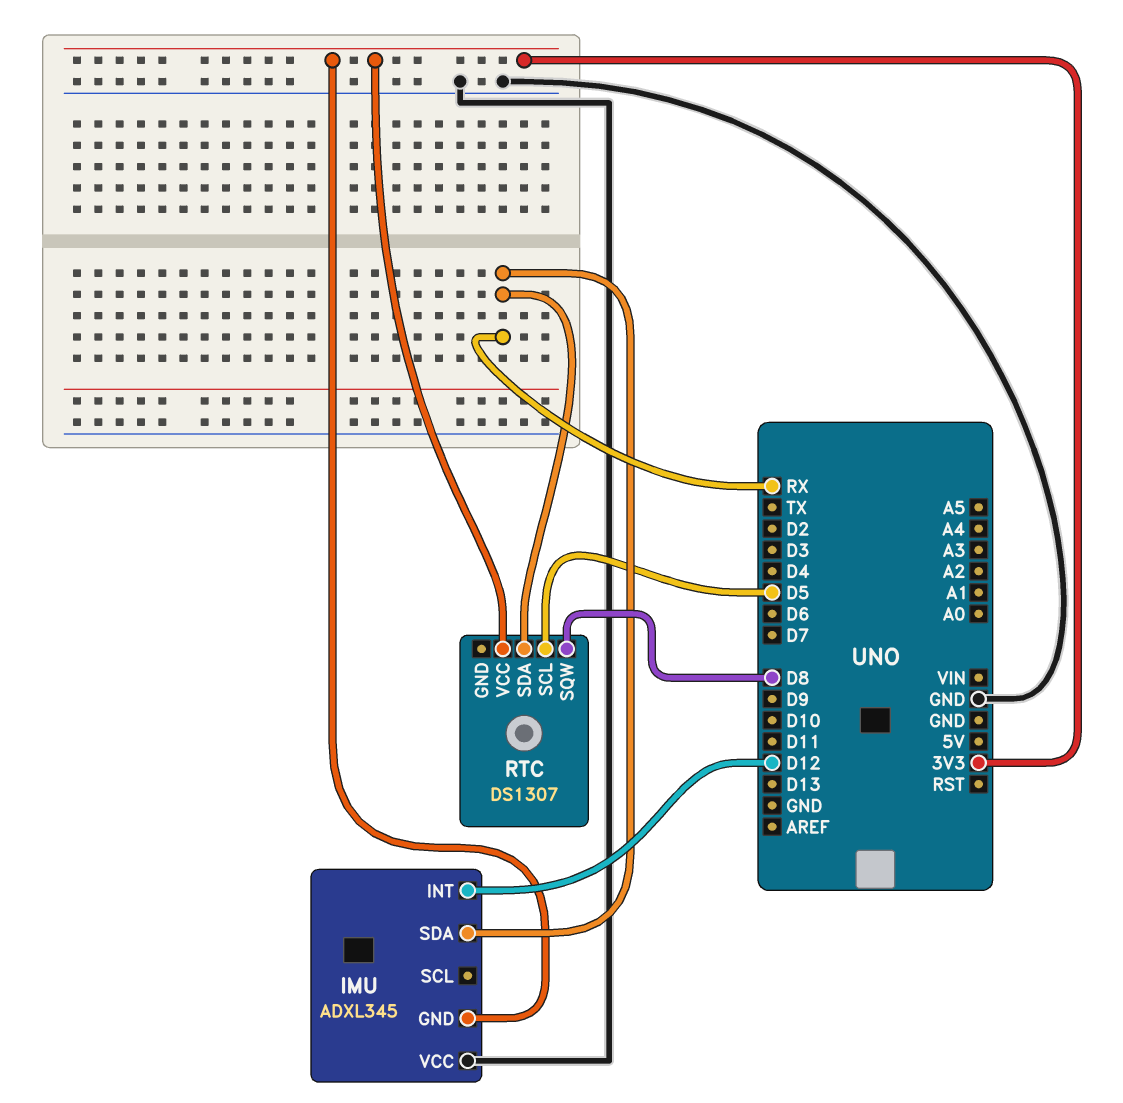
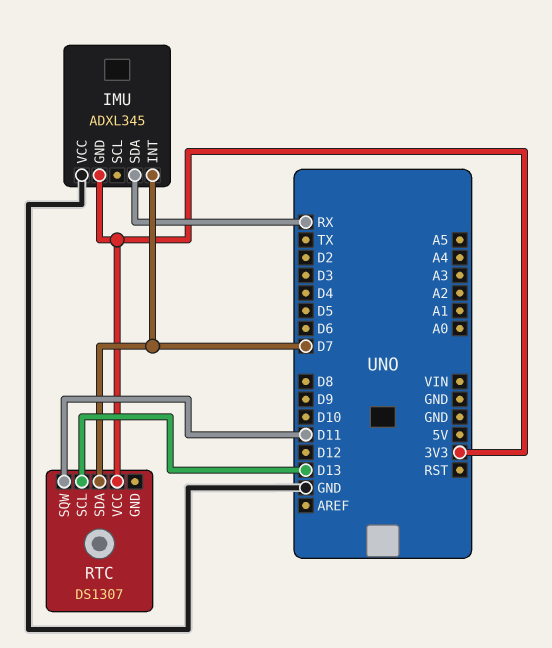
IMU pin INT: D12 -> D7
RTC pin SCL: D5 -> D13
RTC pin SDA: RX -> D7
RTC pin SQW: D8 -> D11

